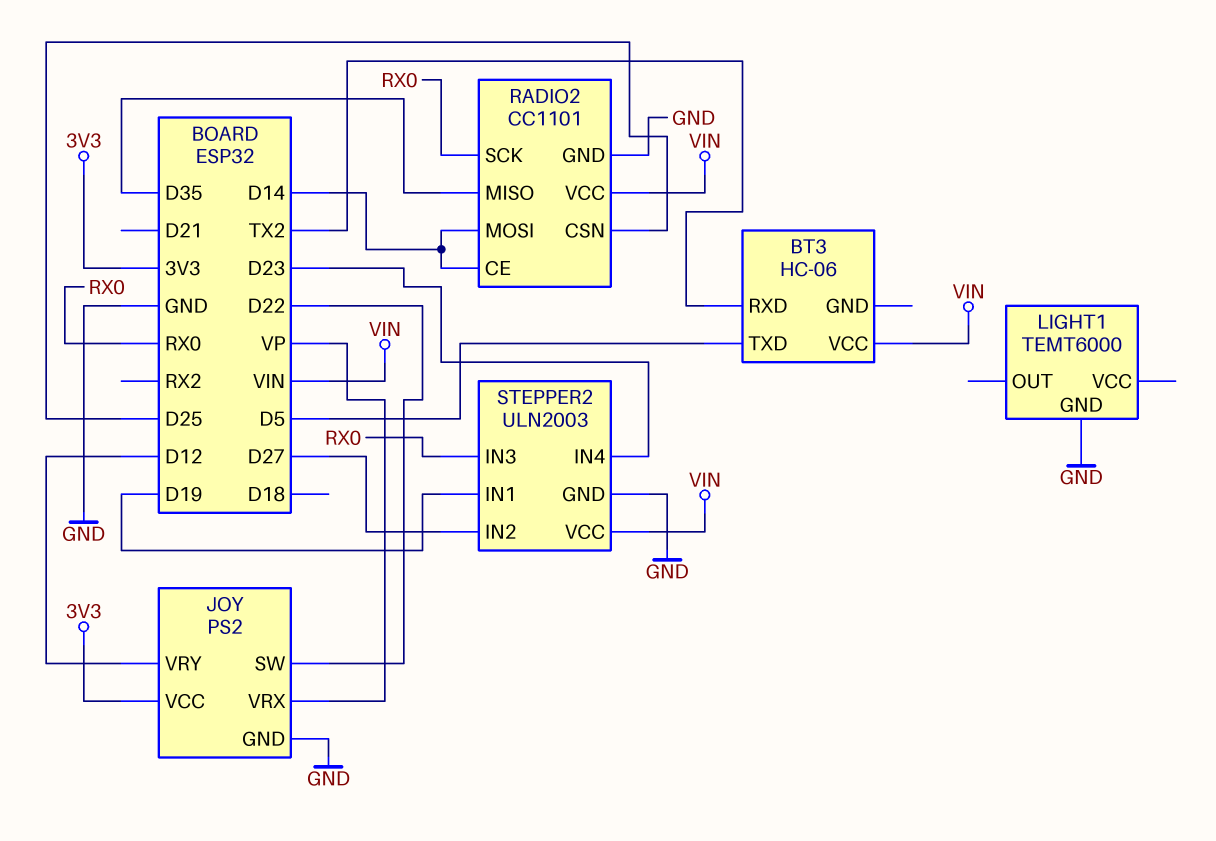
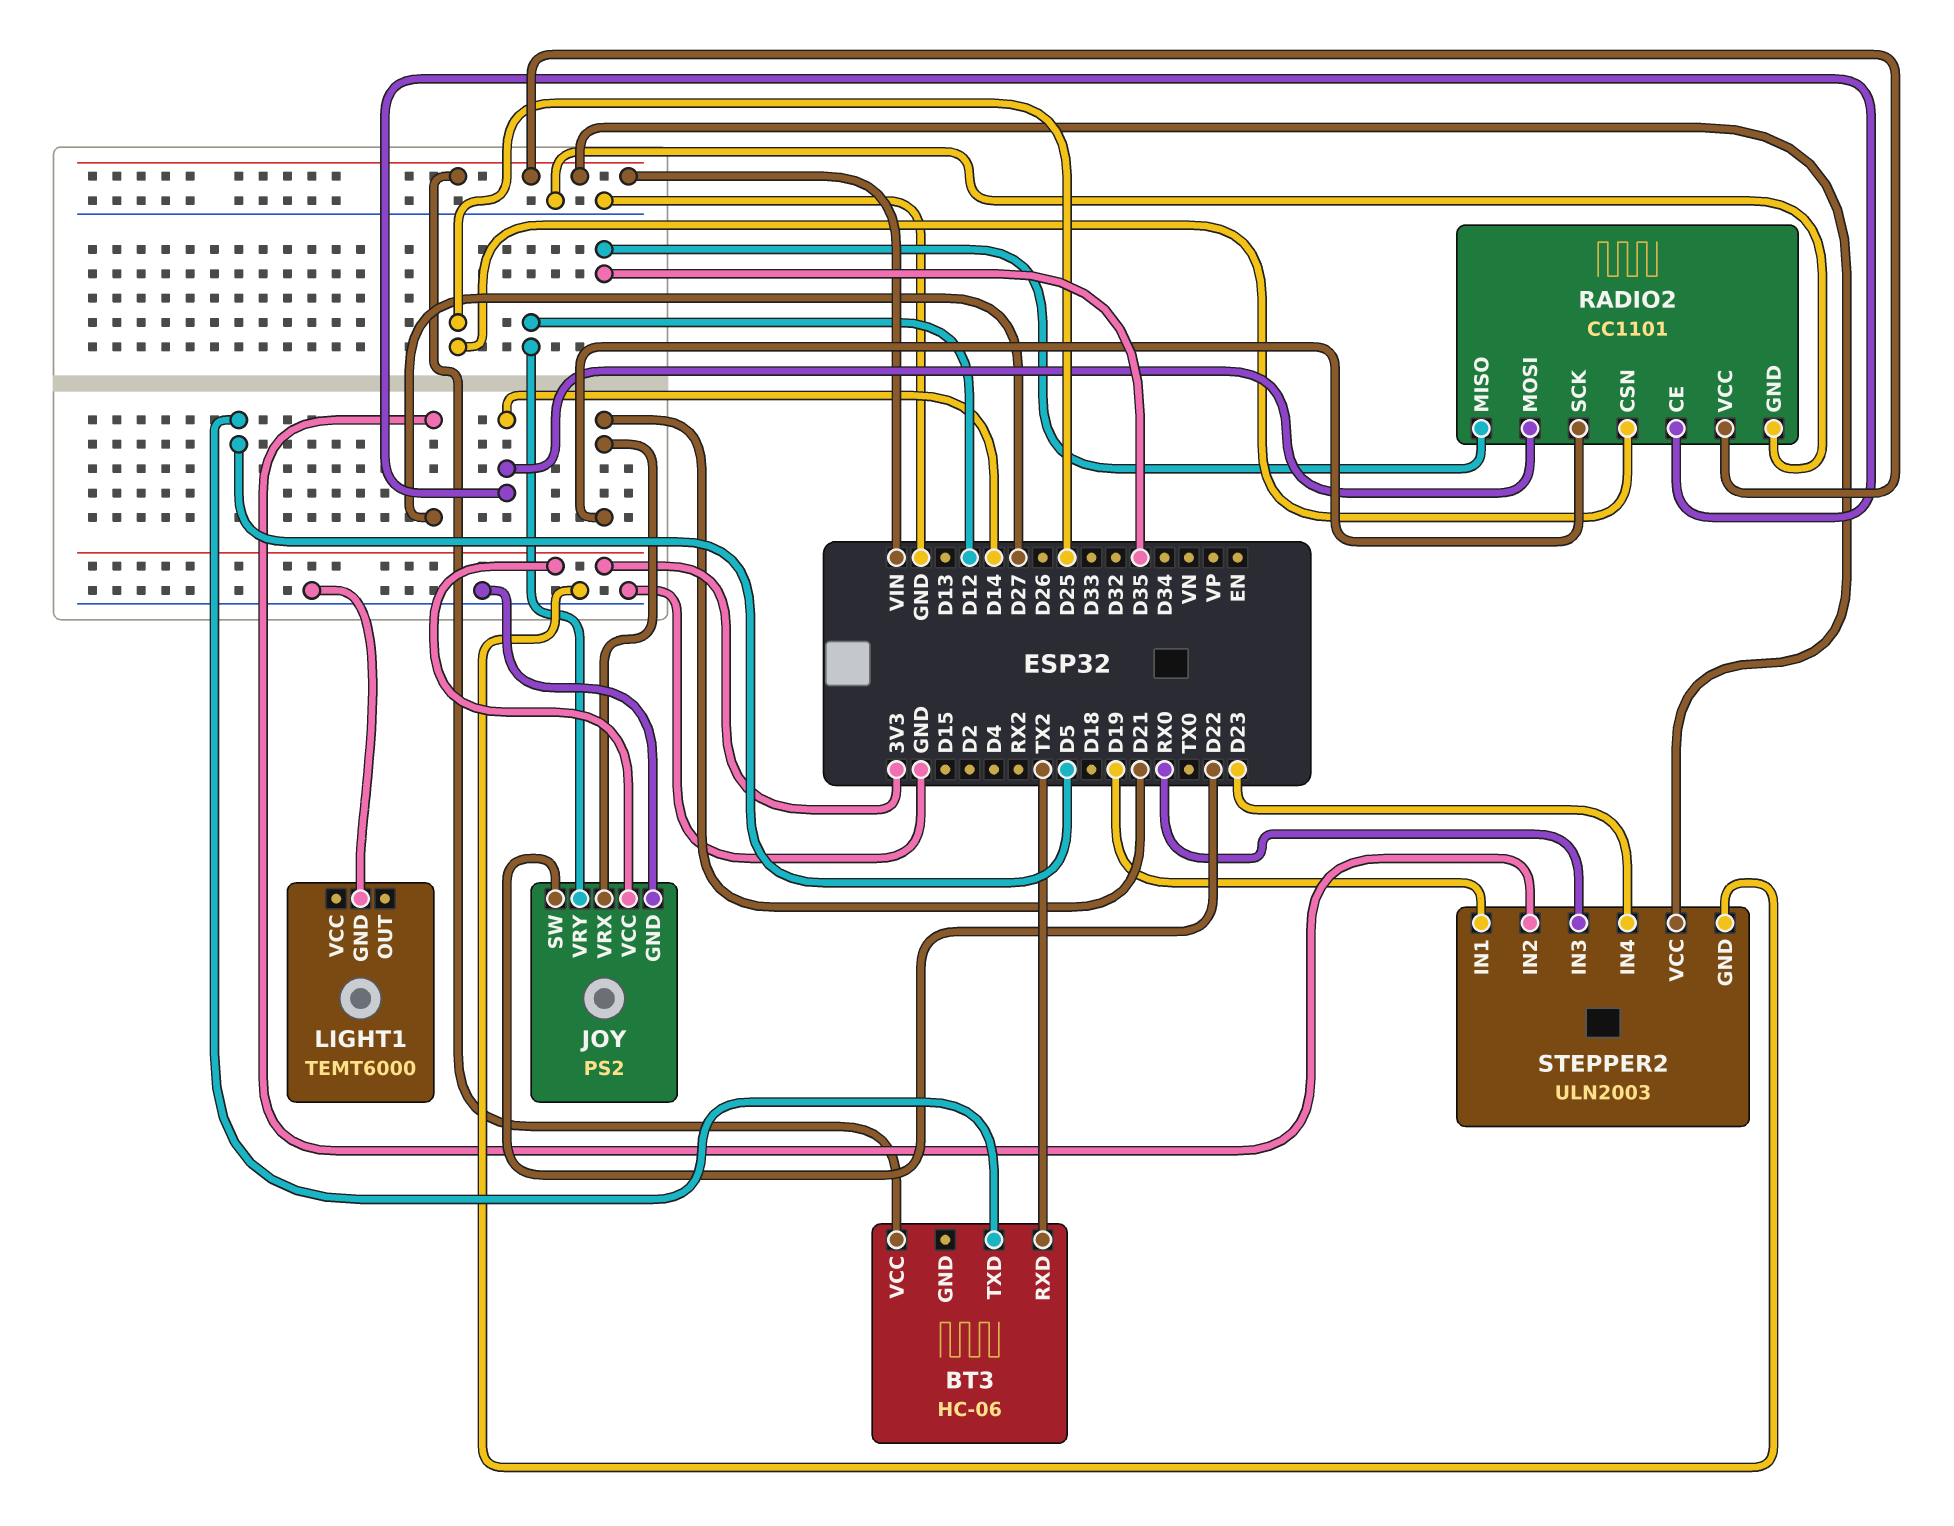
JOY pin VRX: VP -> D21
RADIO2 pin SCK: RX0 -> D21

